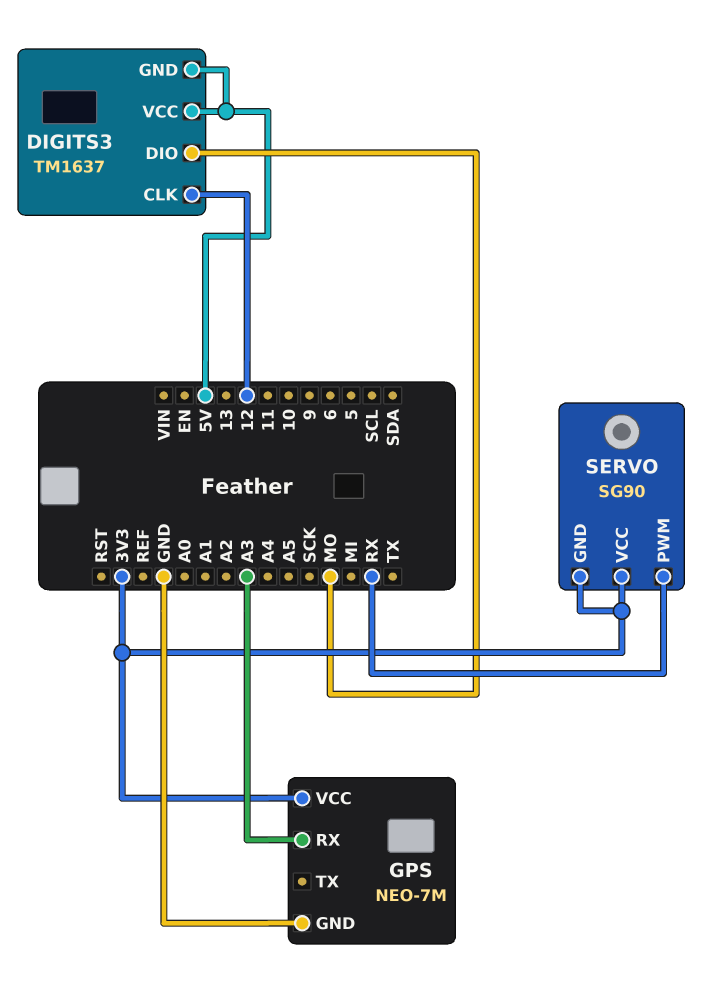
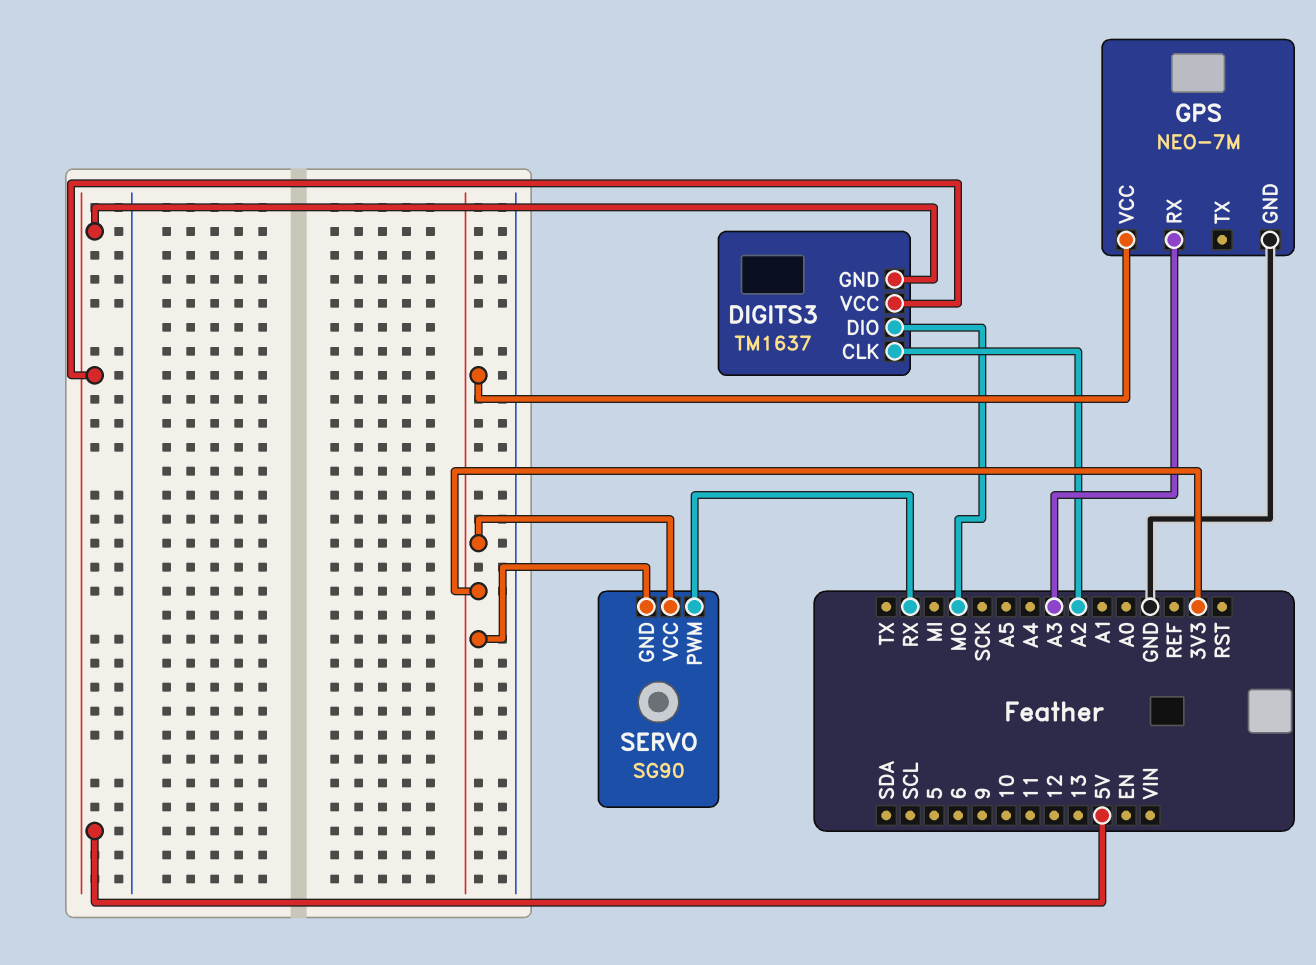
DIGITS3 pin CLK: 12 -> A2

